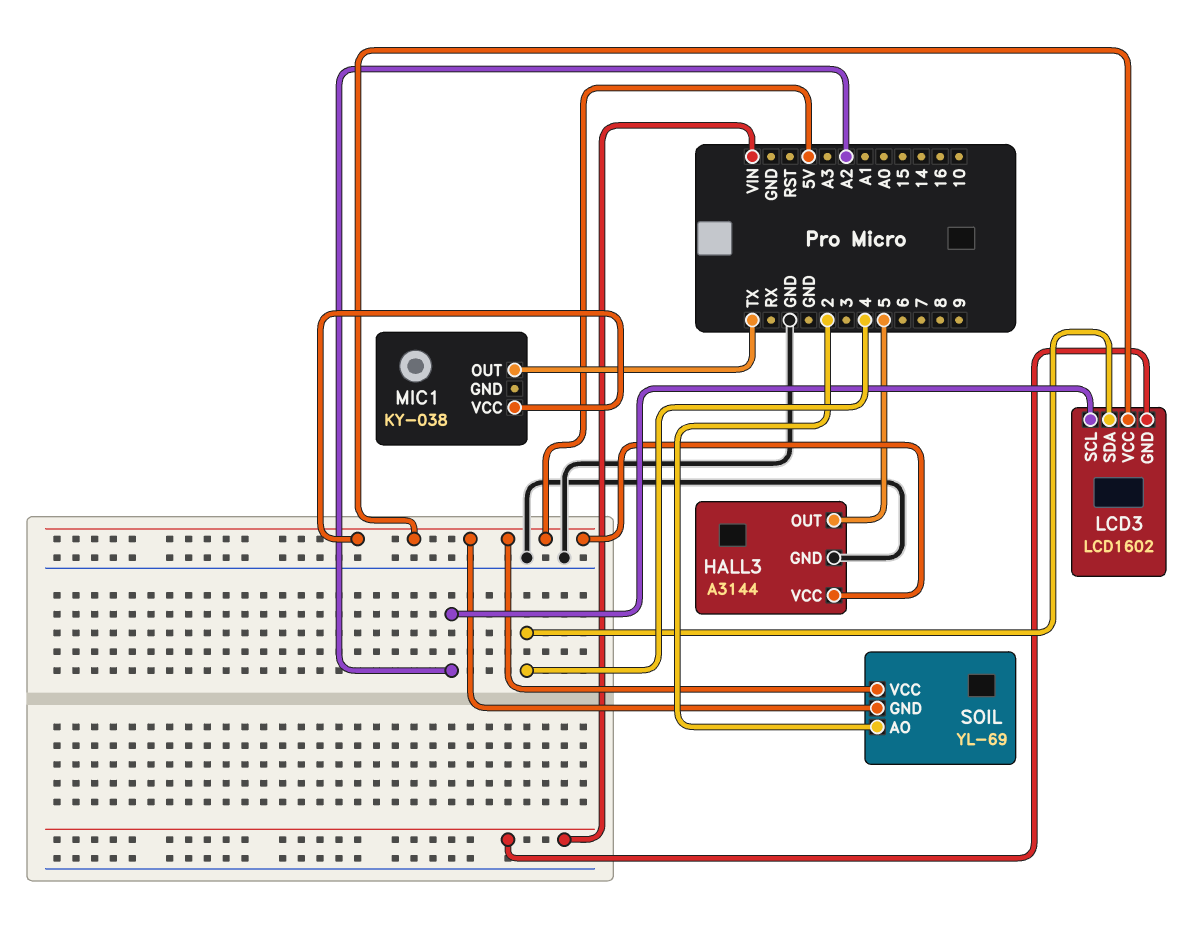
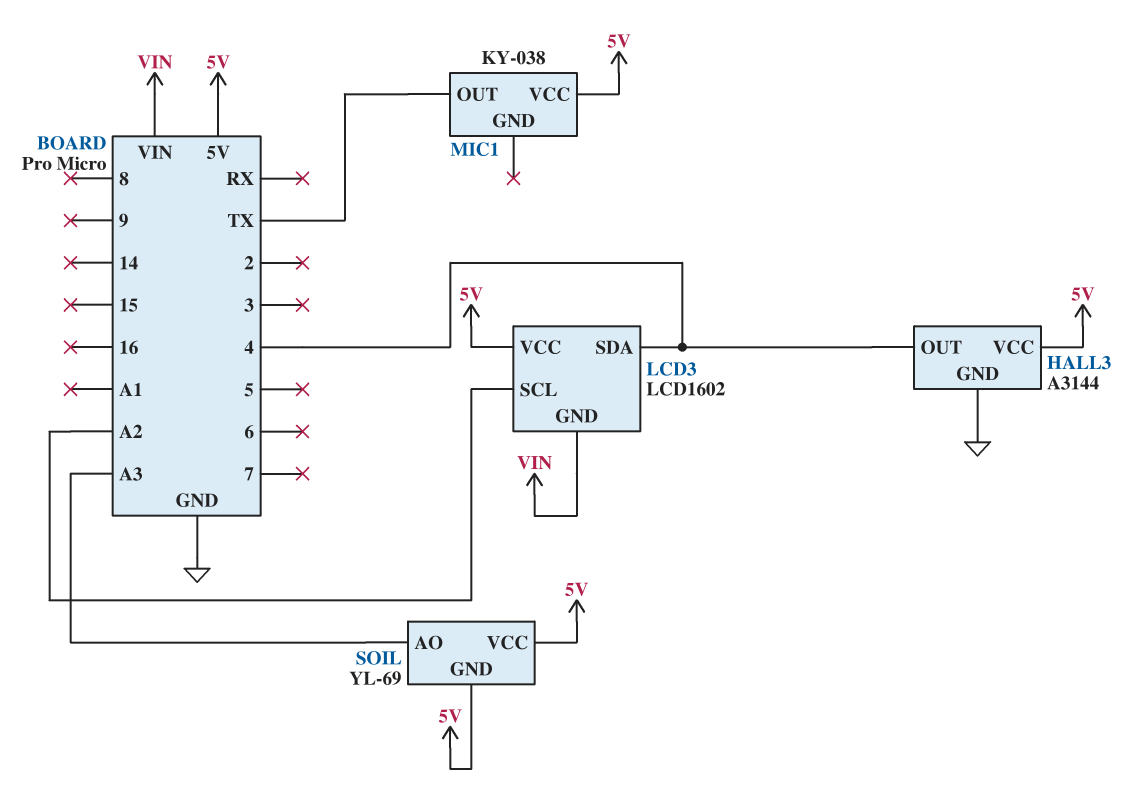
HALL3 pin OUT: 5 -> 4
SOIL pin AO: 2 -> A3

